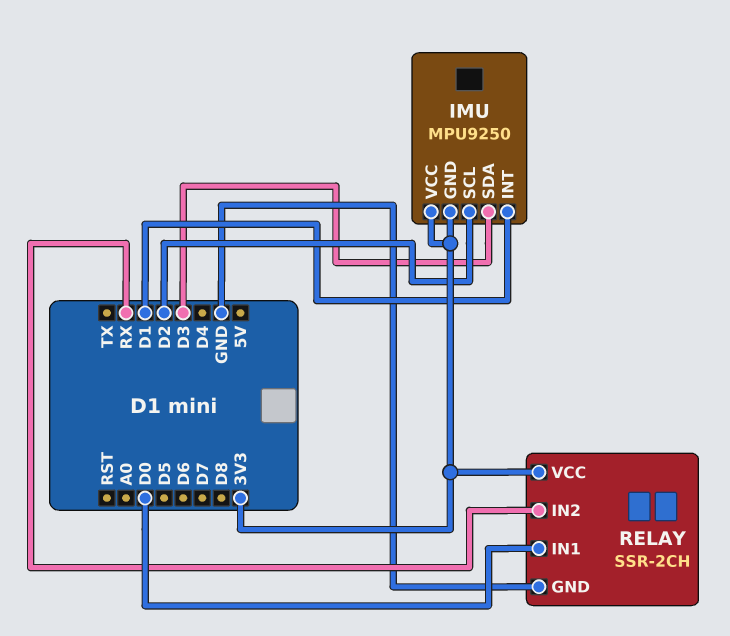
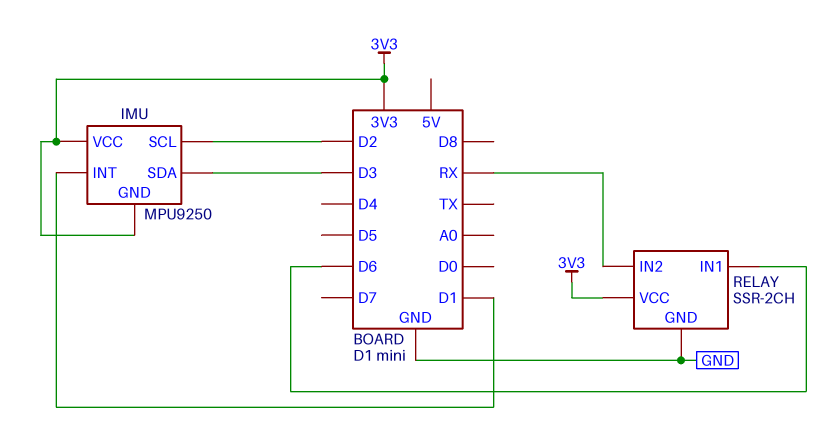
RELAY pin IN1: D0 -> D6

